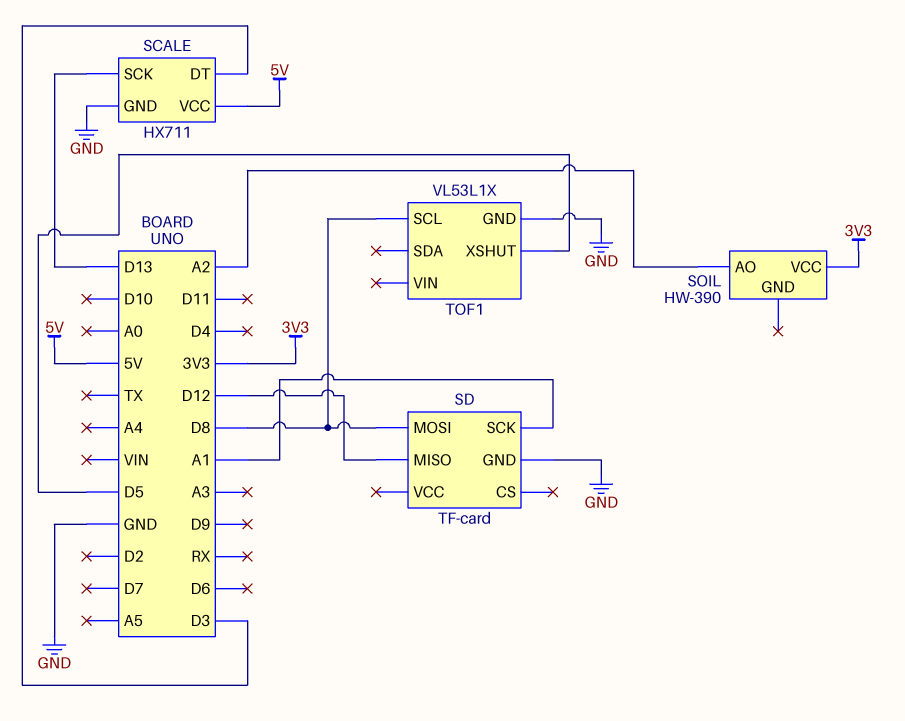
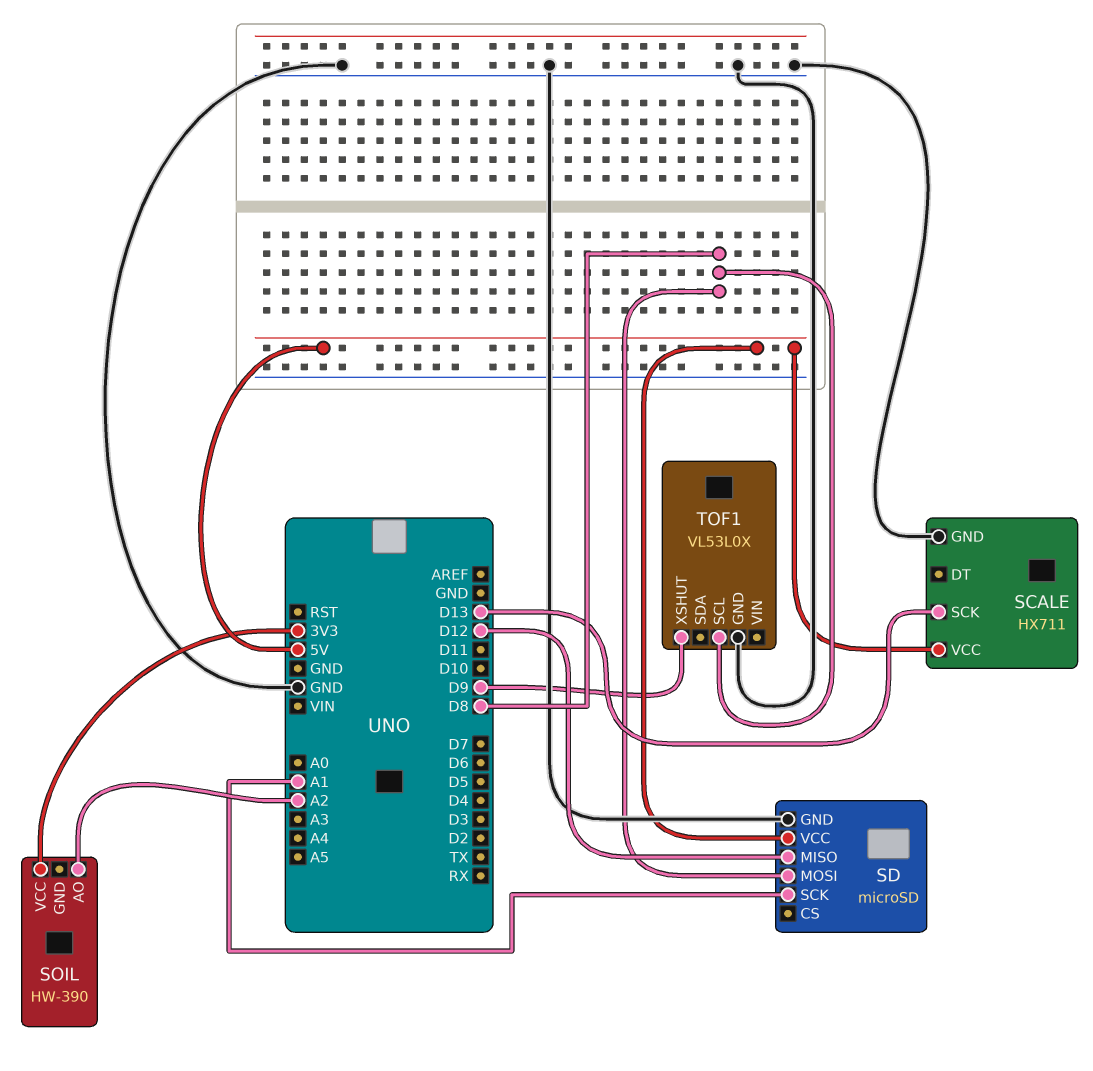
SCALE pin DT: D3 -> none
SD: TF-card -> microSD
SD pin VCC: none -> 5V
TOF1: VL53L1X -> VL53L0X
TOF1 pin XSHUT: D5 -> D9

